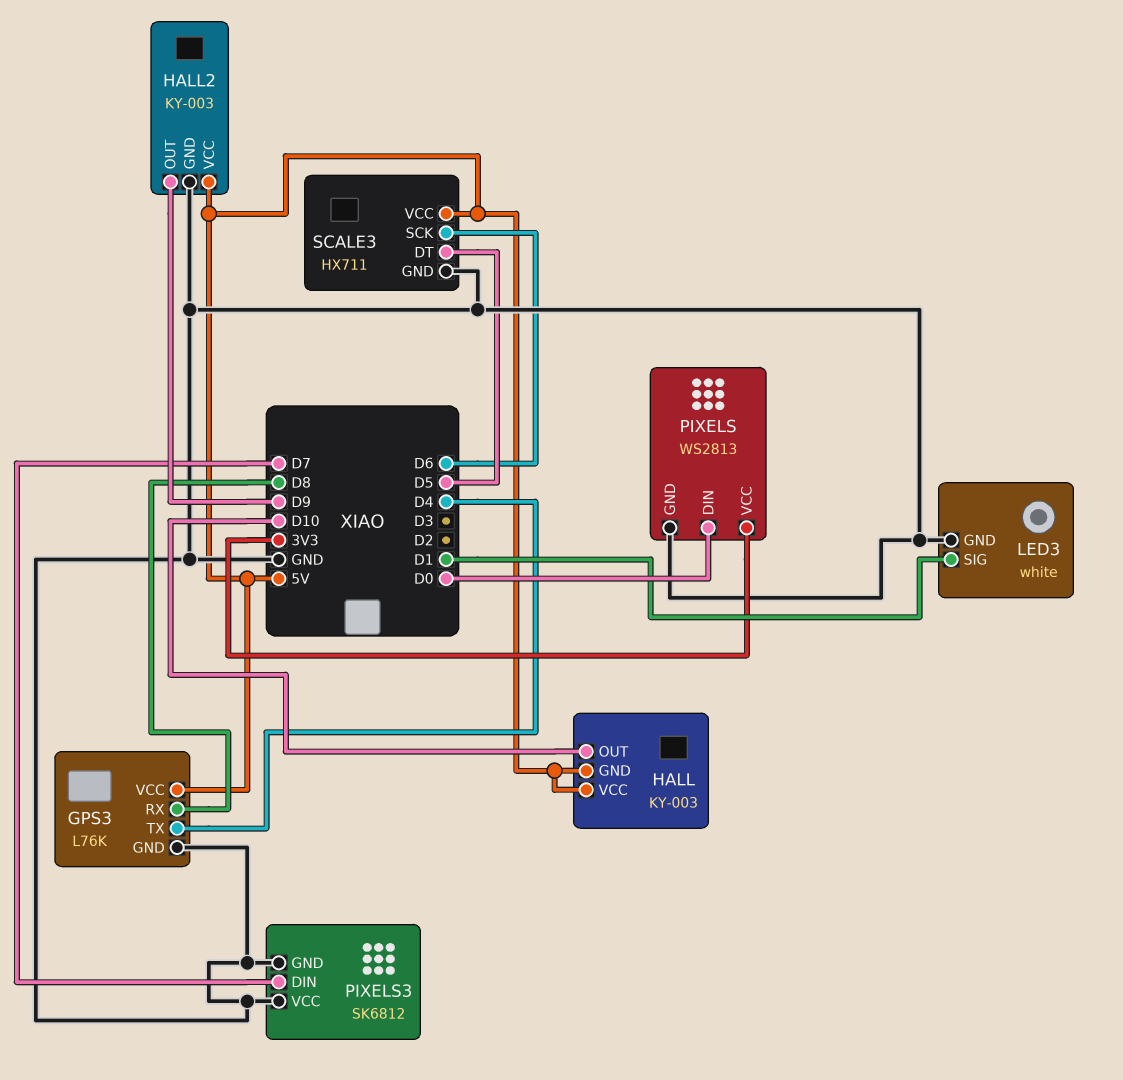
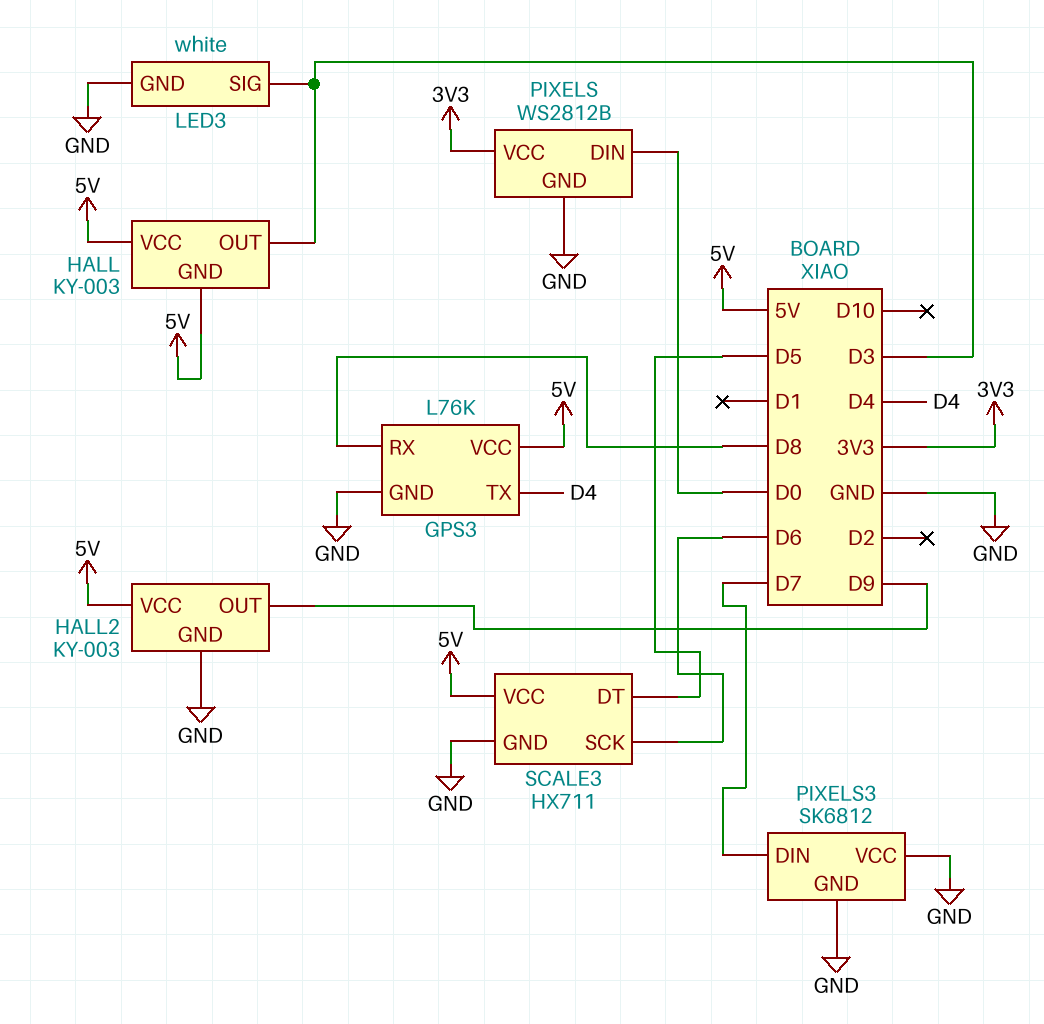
HALL pin OUT: D10 -> D3
LED3 pin SIG: D1 -> D3
PIXELS: WS2813 -> WS2812B

